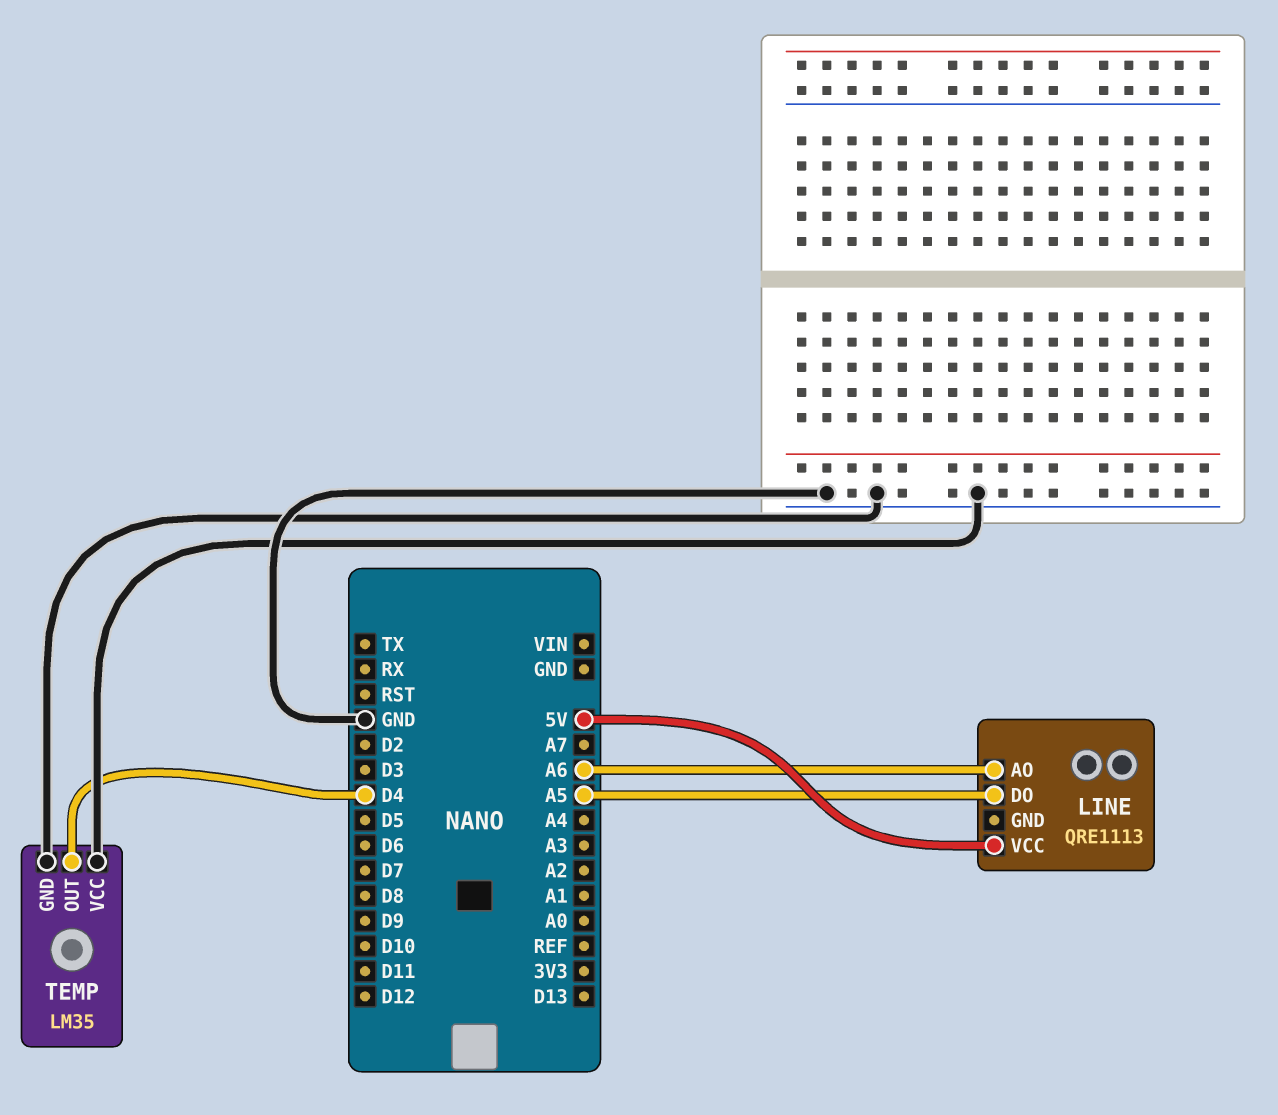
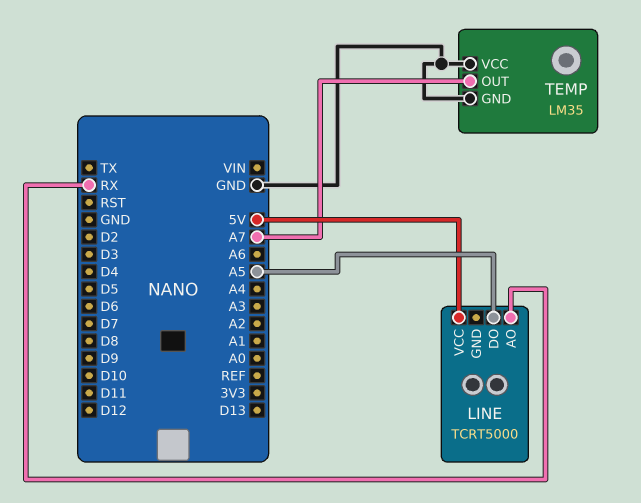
LINE: QRE1113 -> TCRT5000
LINE pin AO: A6 -> RX
TEMP pin OUT: D4 -> A7

